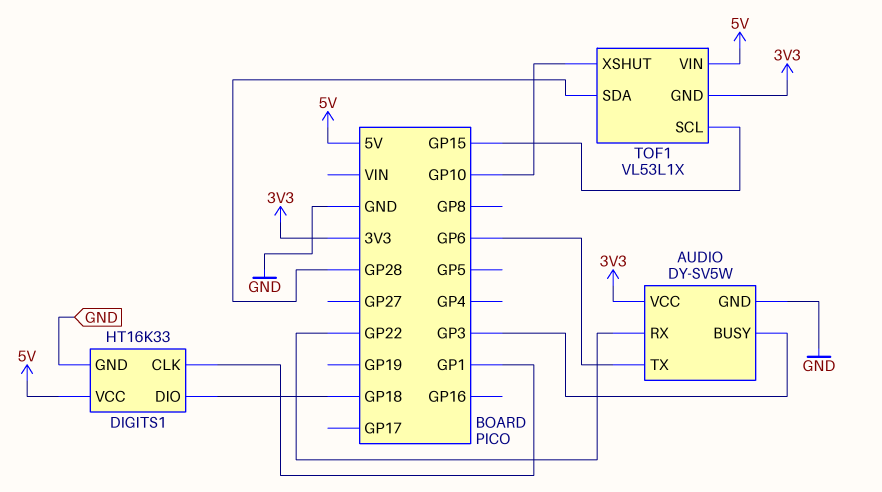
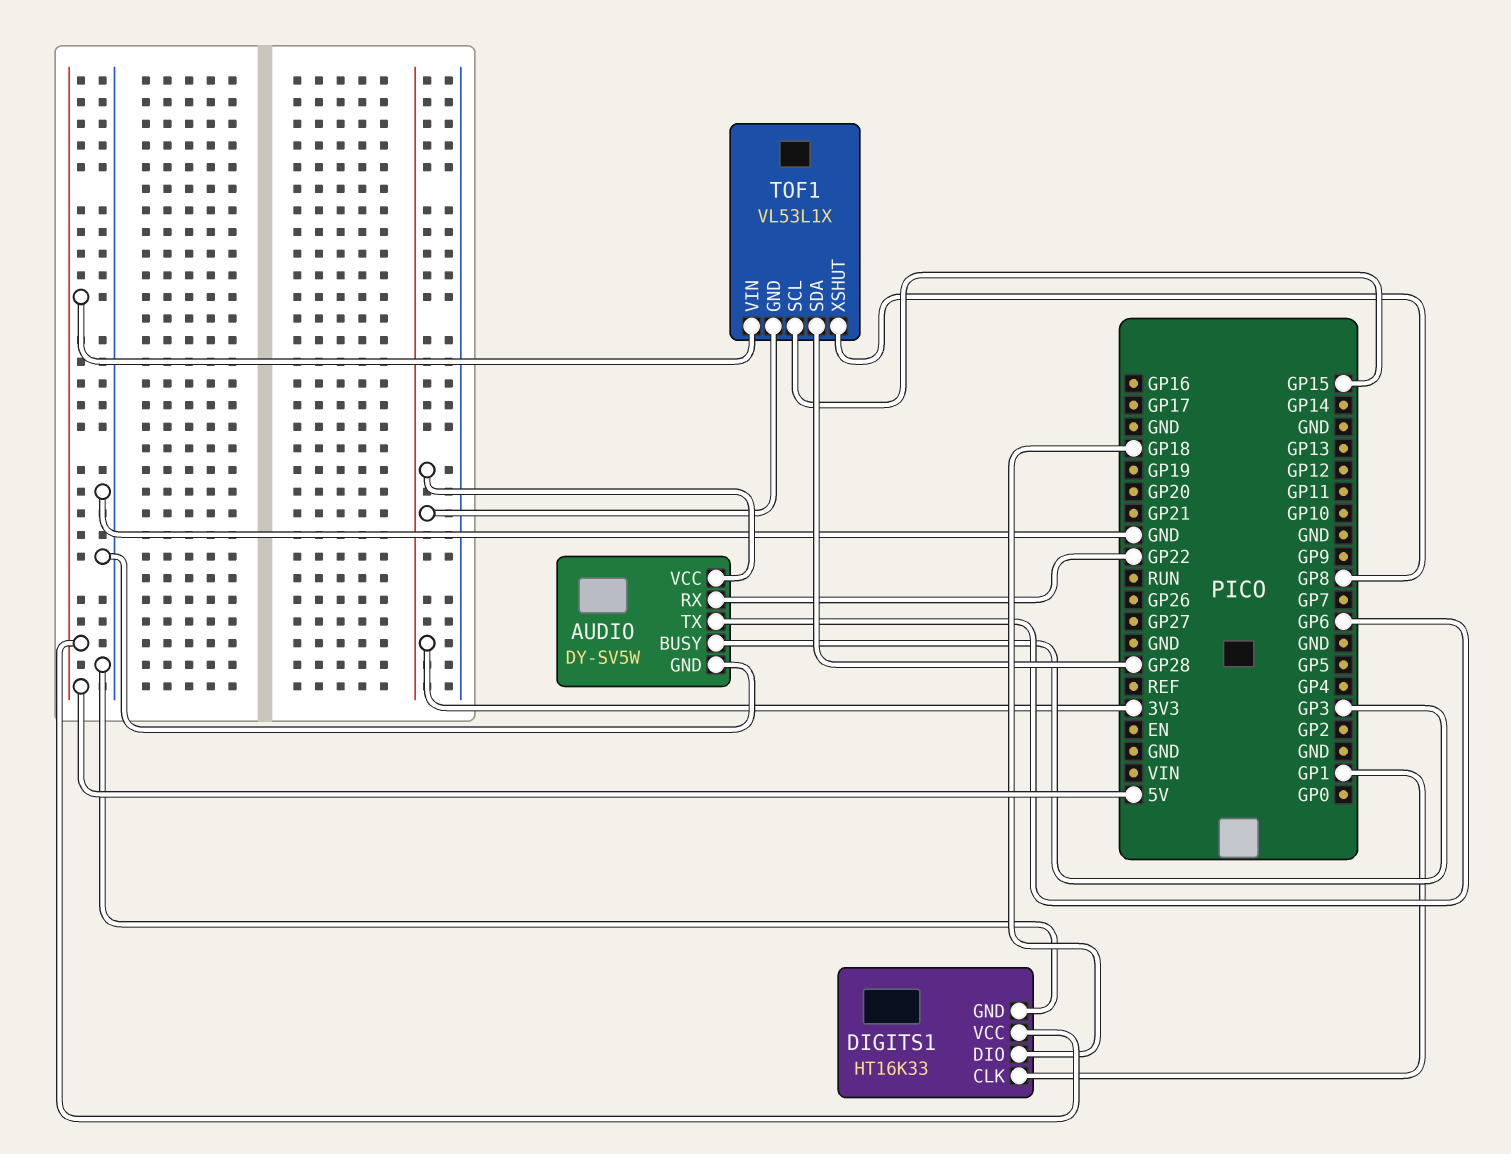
TOF1 pin XSHUT: GP10 -> GP8

